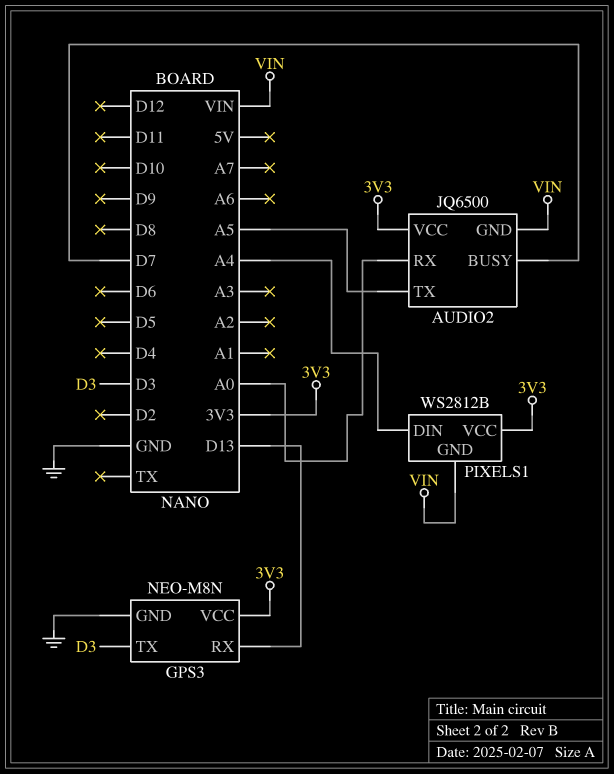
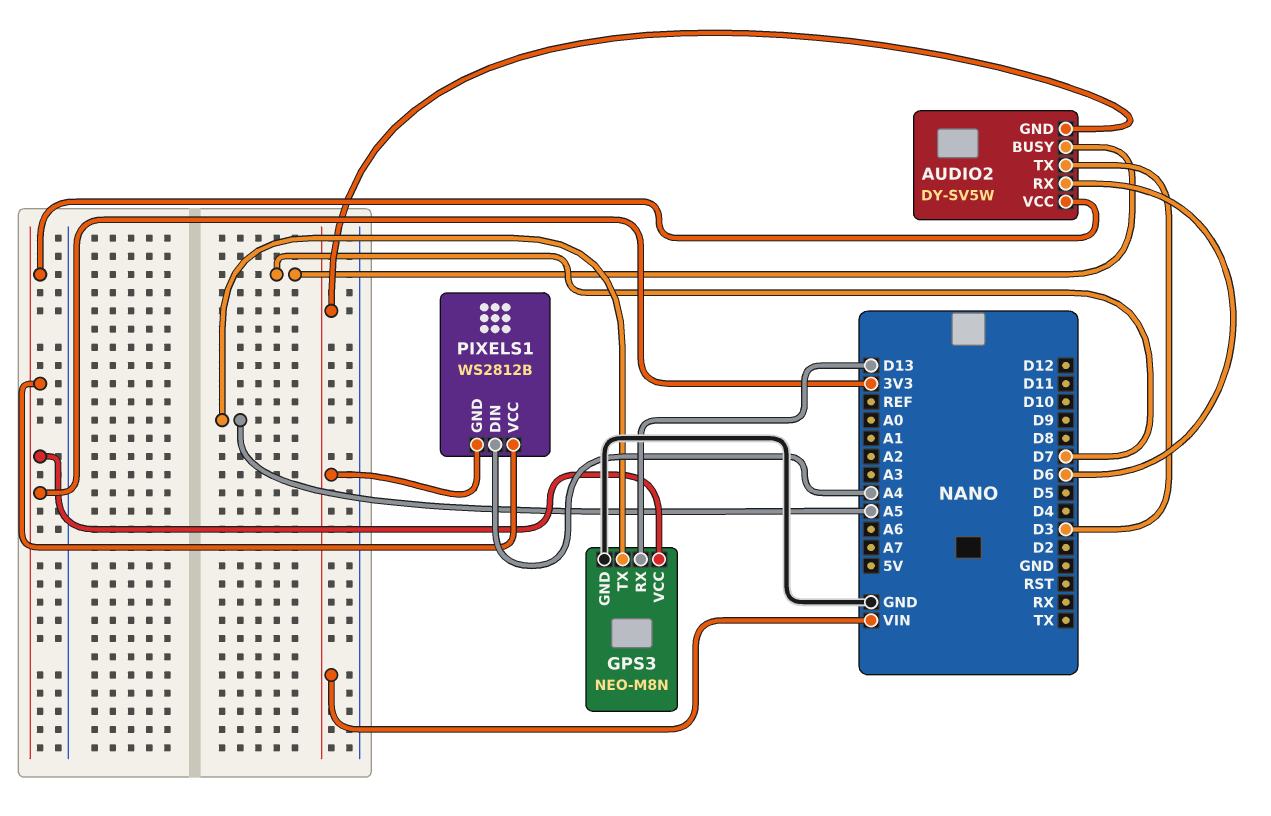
AUDIO2: JQ6500 -> DY-SV5W
AUDIO2 pin RX: A0 -> D6
AUDIO2 pin TX: A5 -> D3
GPS3 pin TX: D3 -> A5

